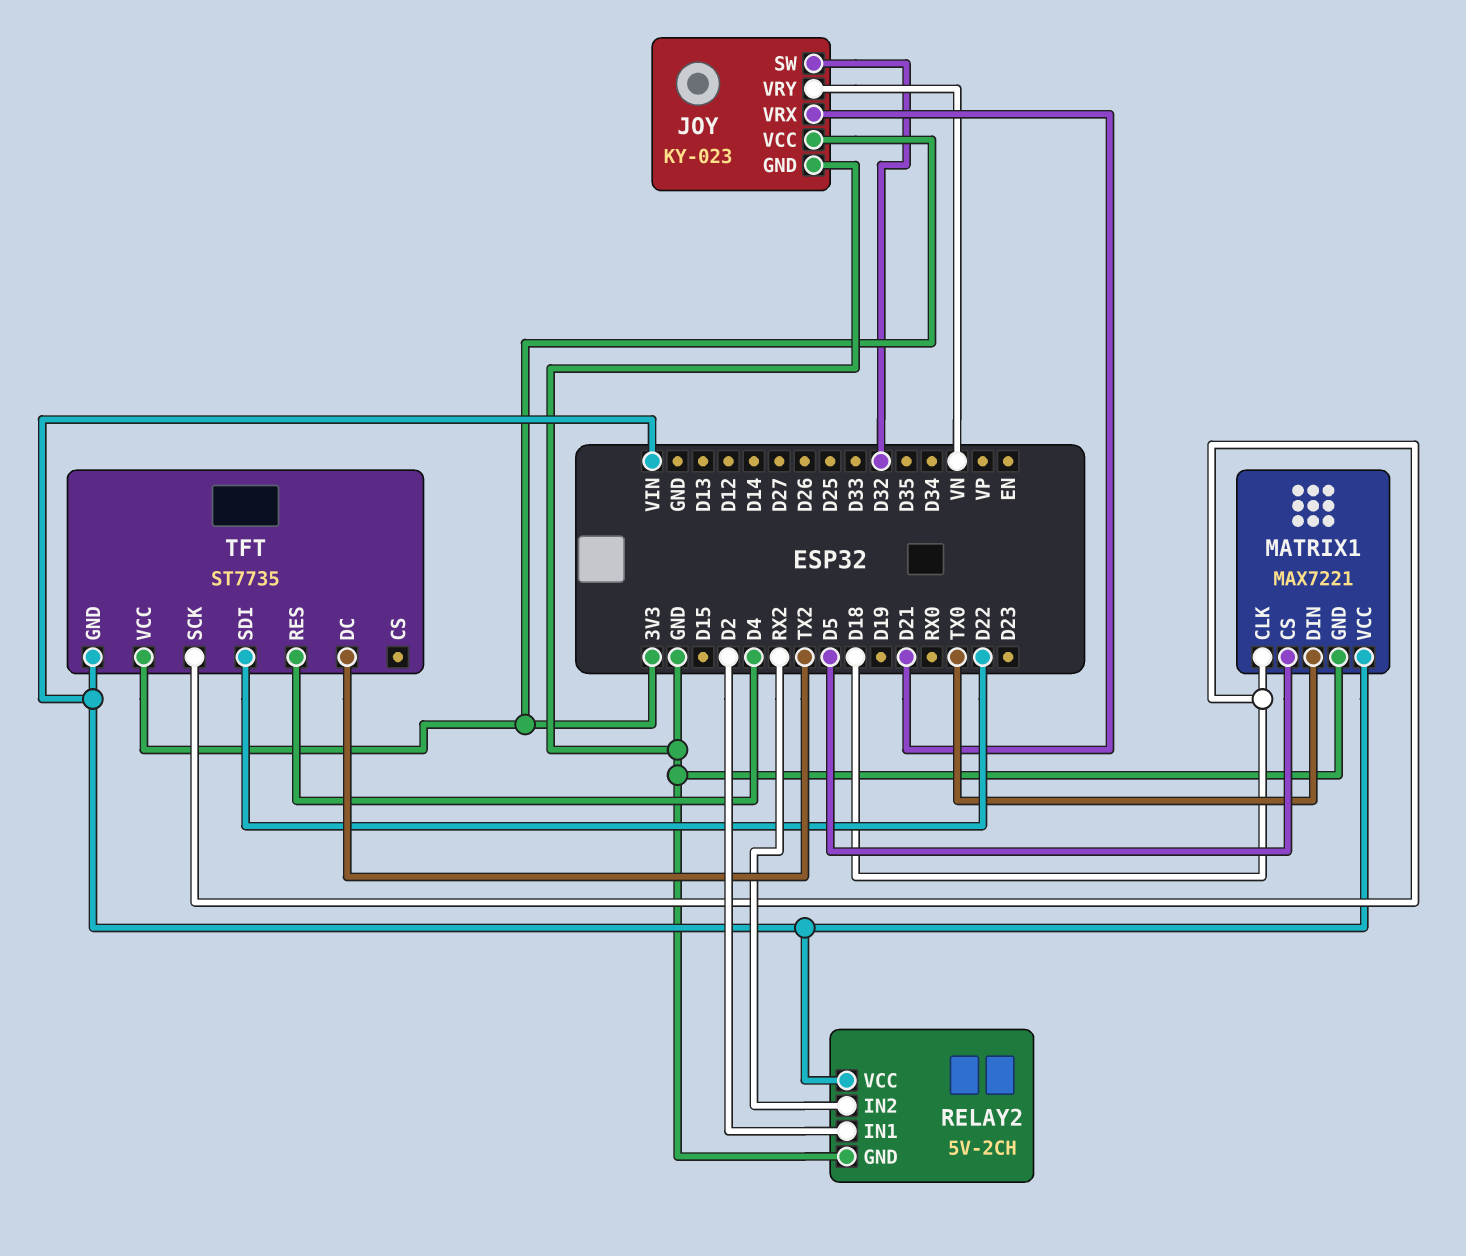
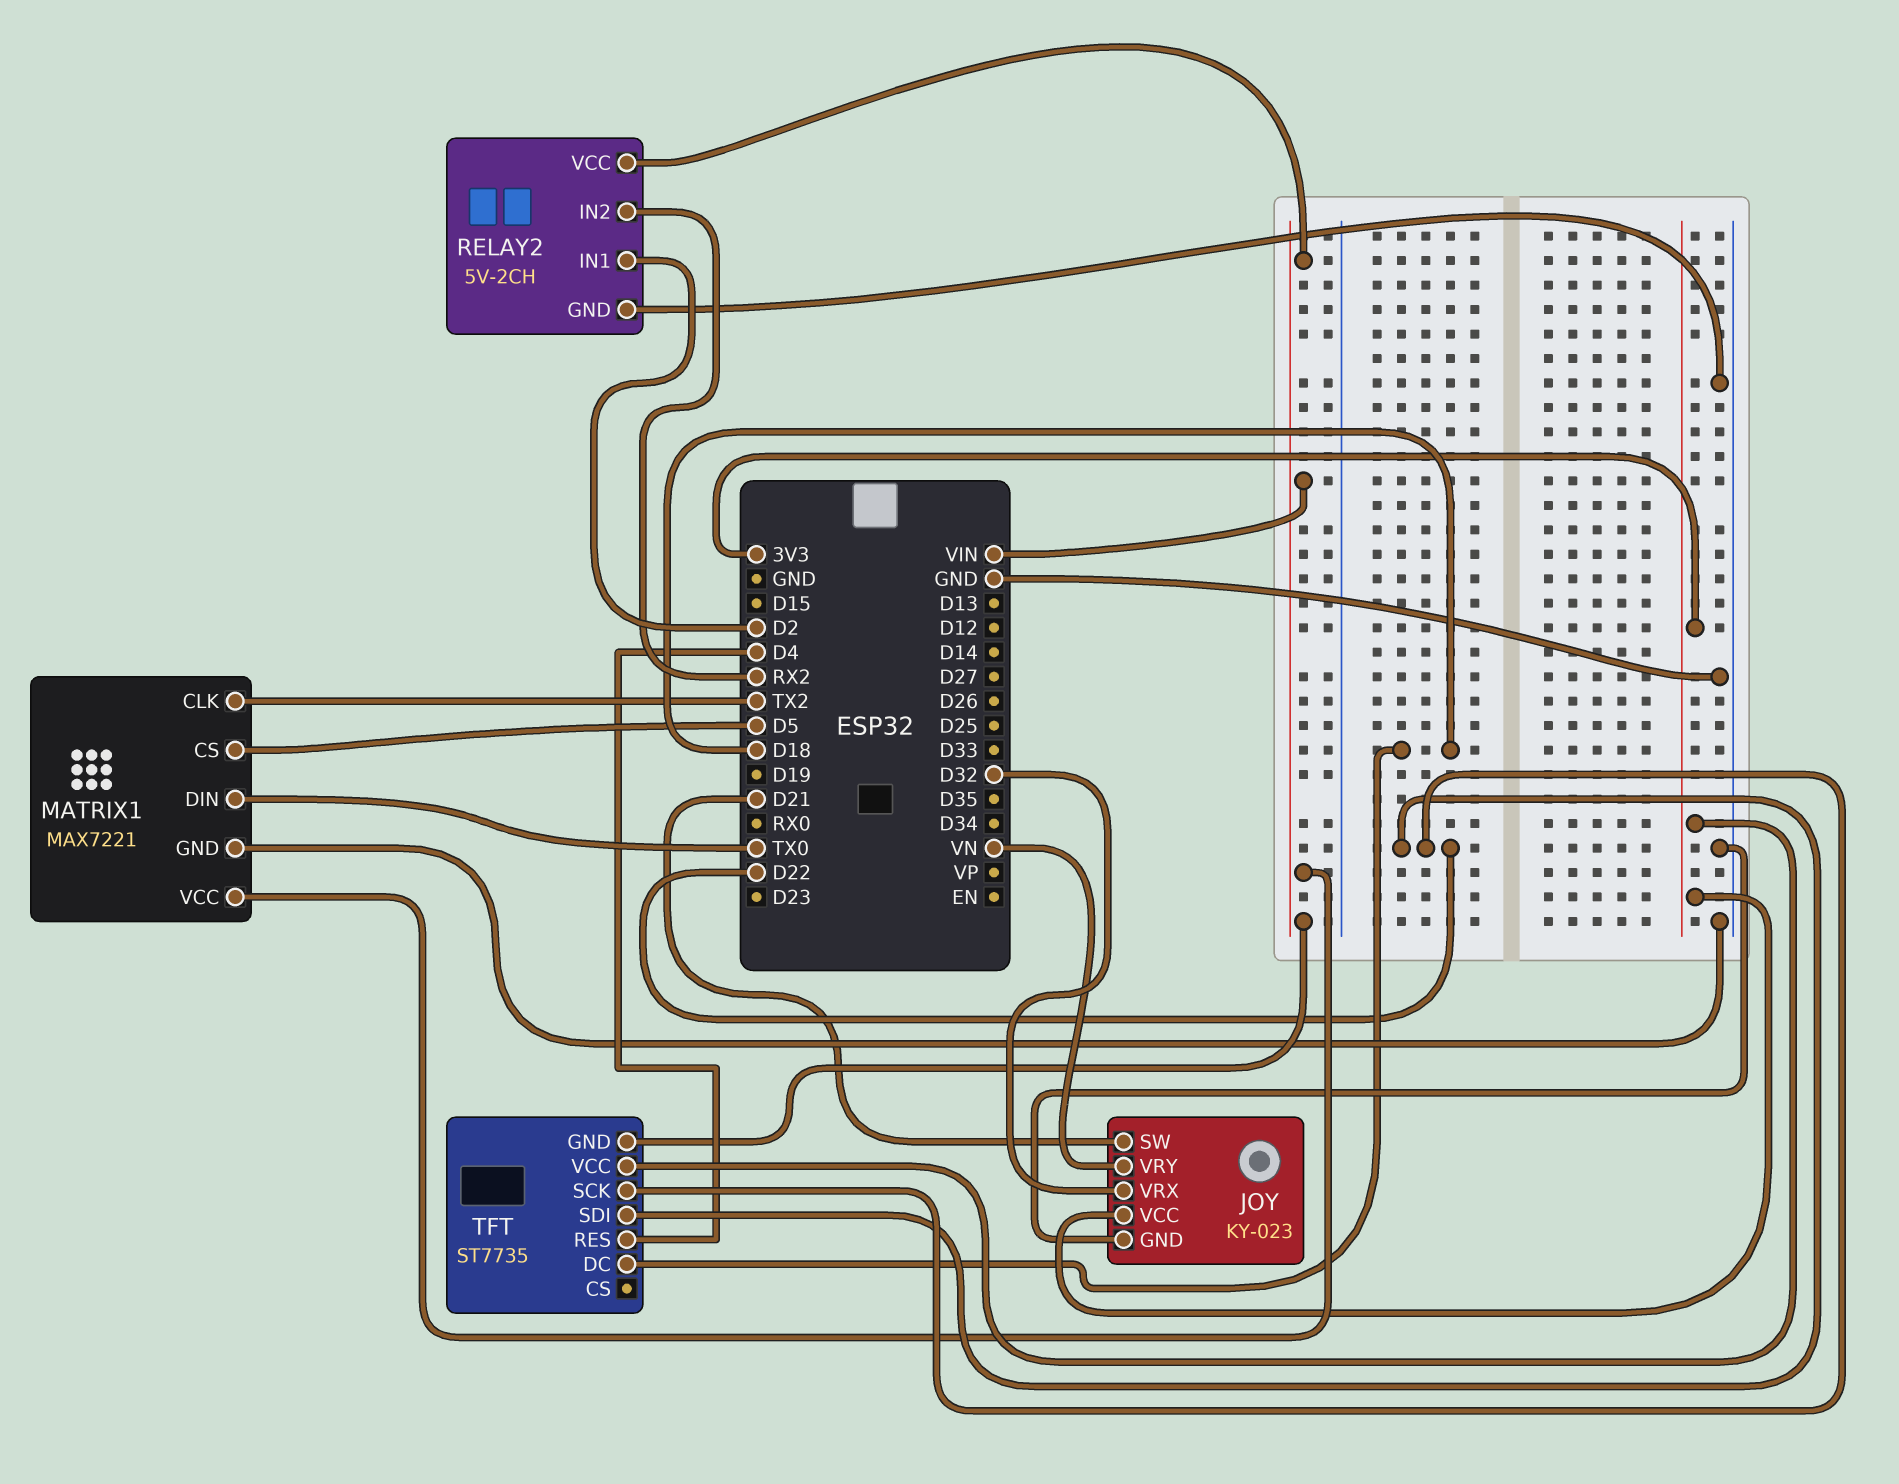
JOY pin SW: D32 -> D21
JOY pin VRX: D21 -> D32
MATRIX1 pin CLK: D18 -> TX2
TFT pin DC: TX2 -> D18
TFT pin SCK: D18 -> D22

